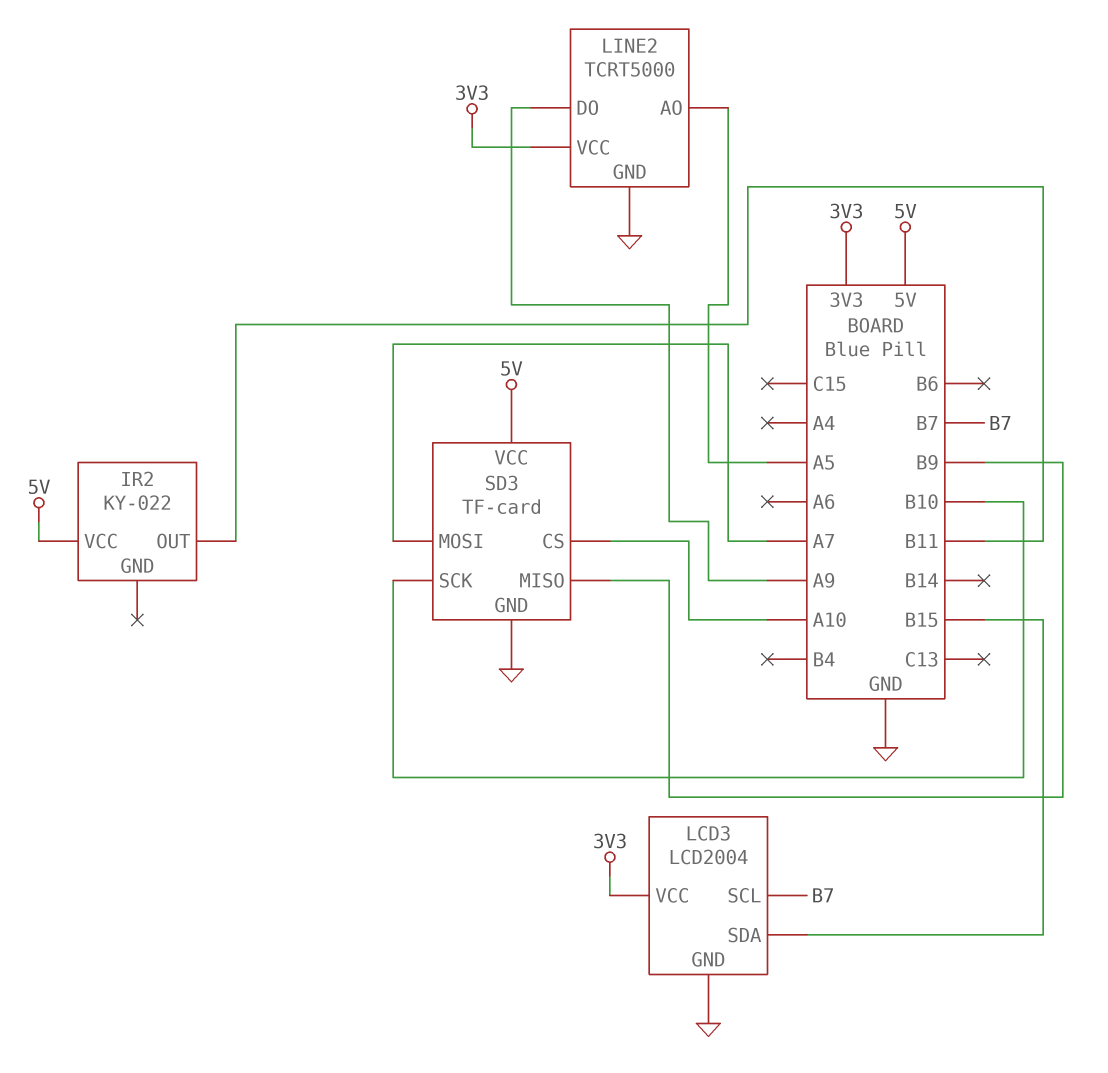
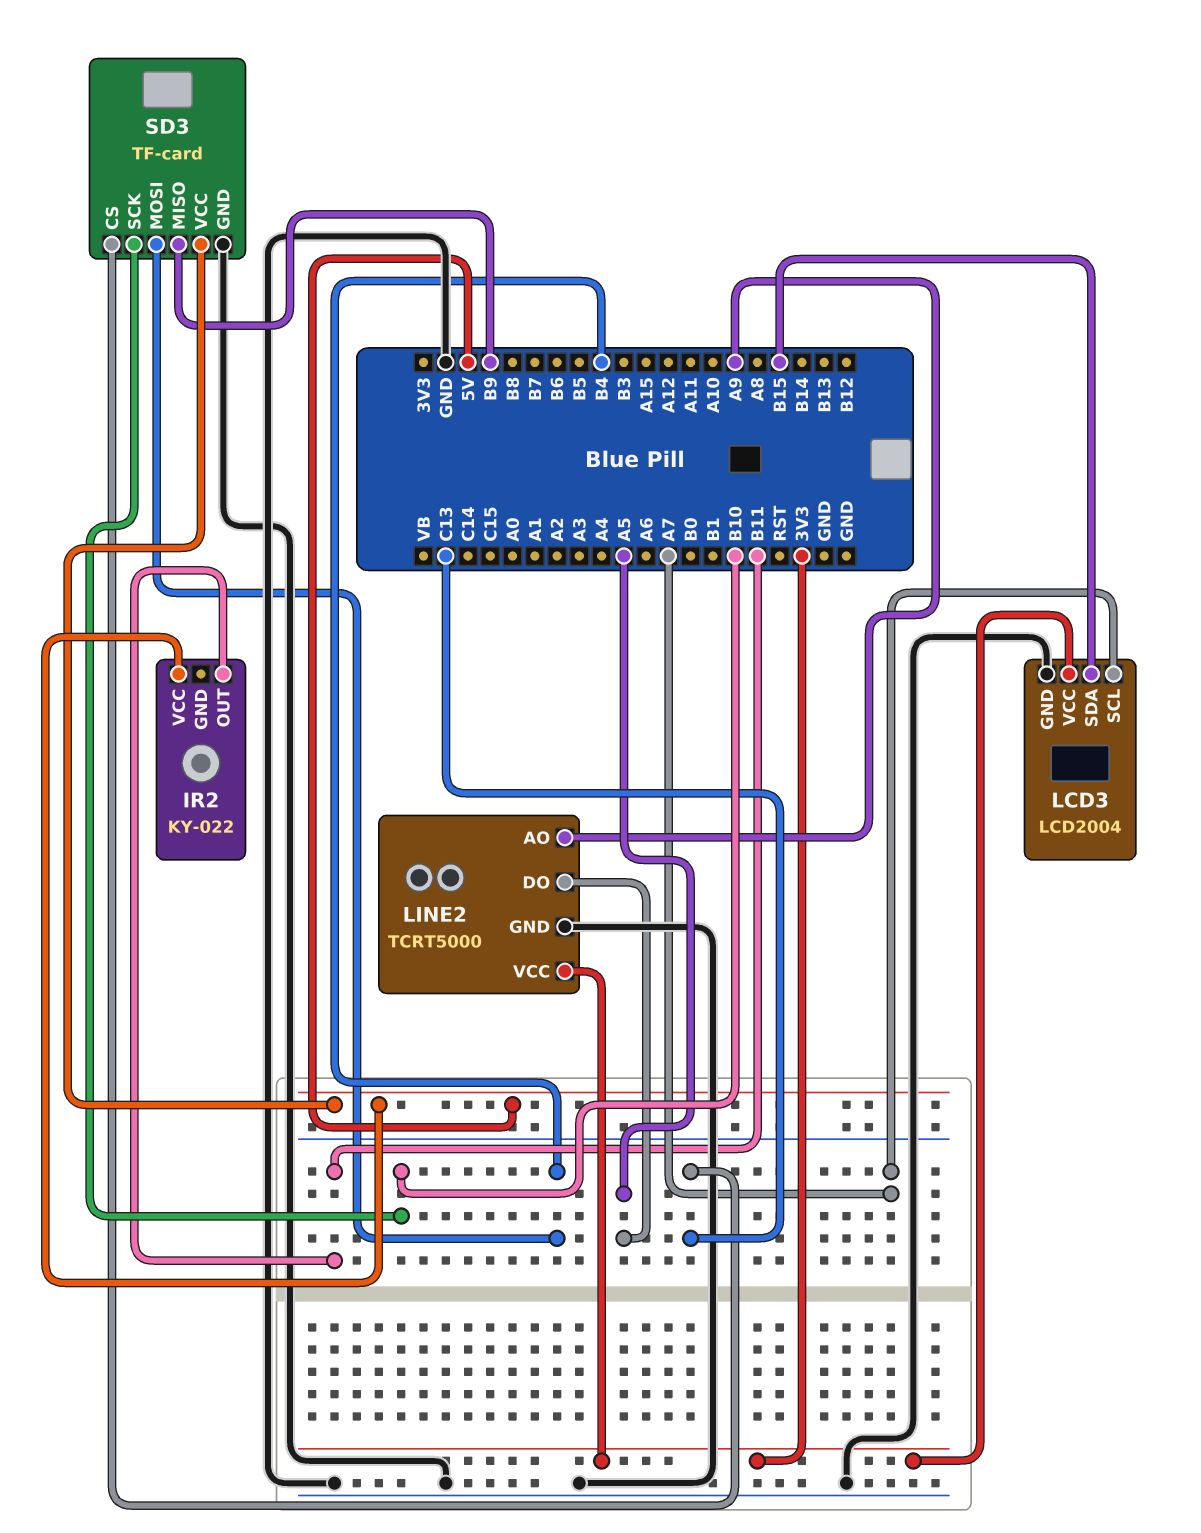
LCD3 pin SCL: B7 -> A7
LINE2 pin AO: A5 -> A9
LINE2 pin DO: A9 -> A5
SD3 pin CS: A10 -> C13
SD3 pin MOSI: A7 -> B4

